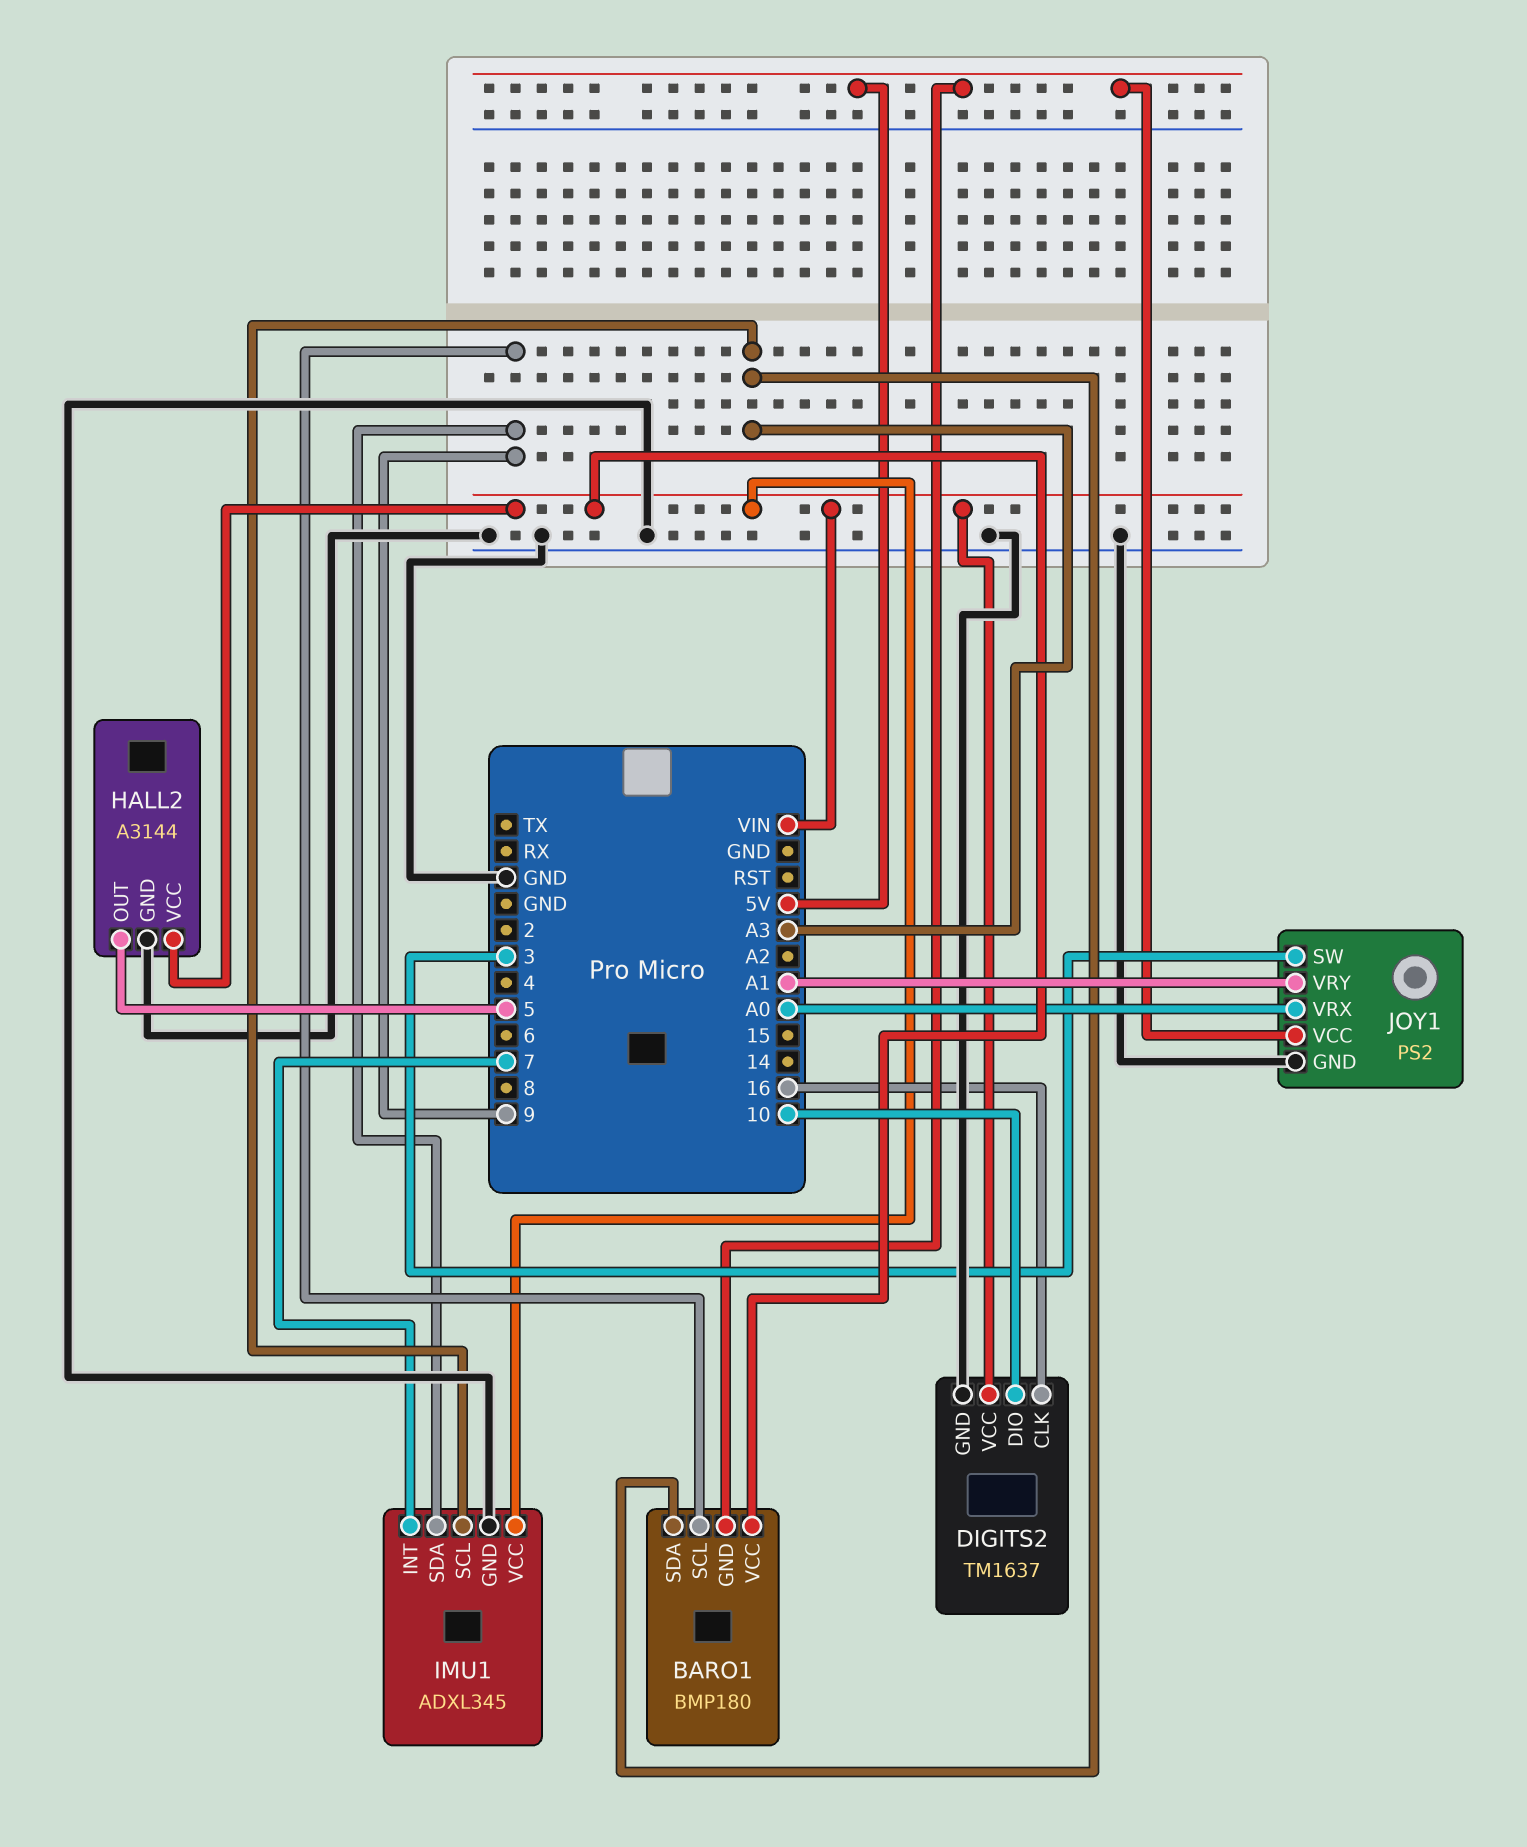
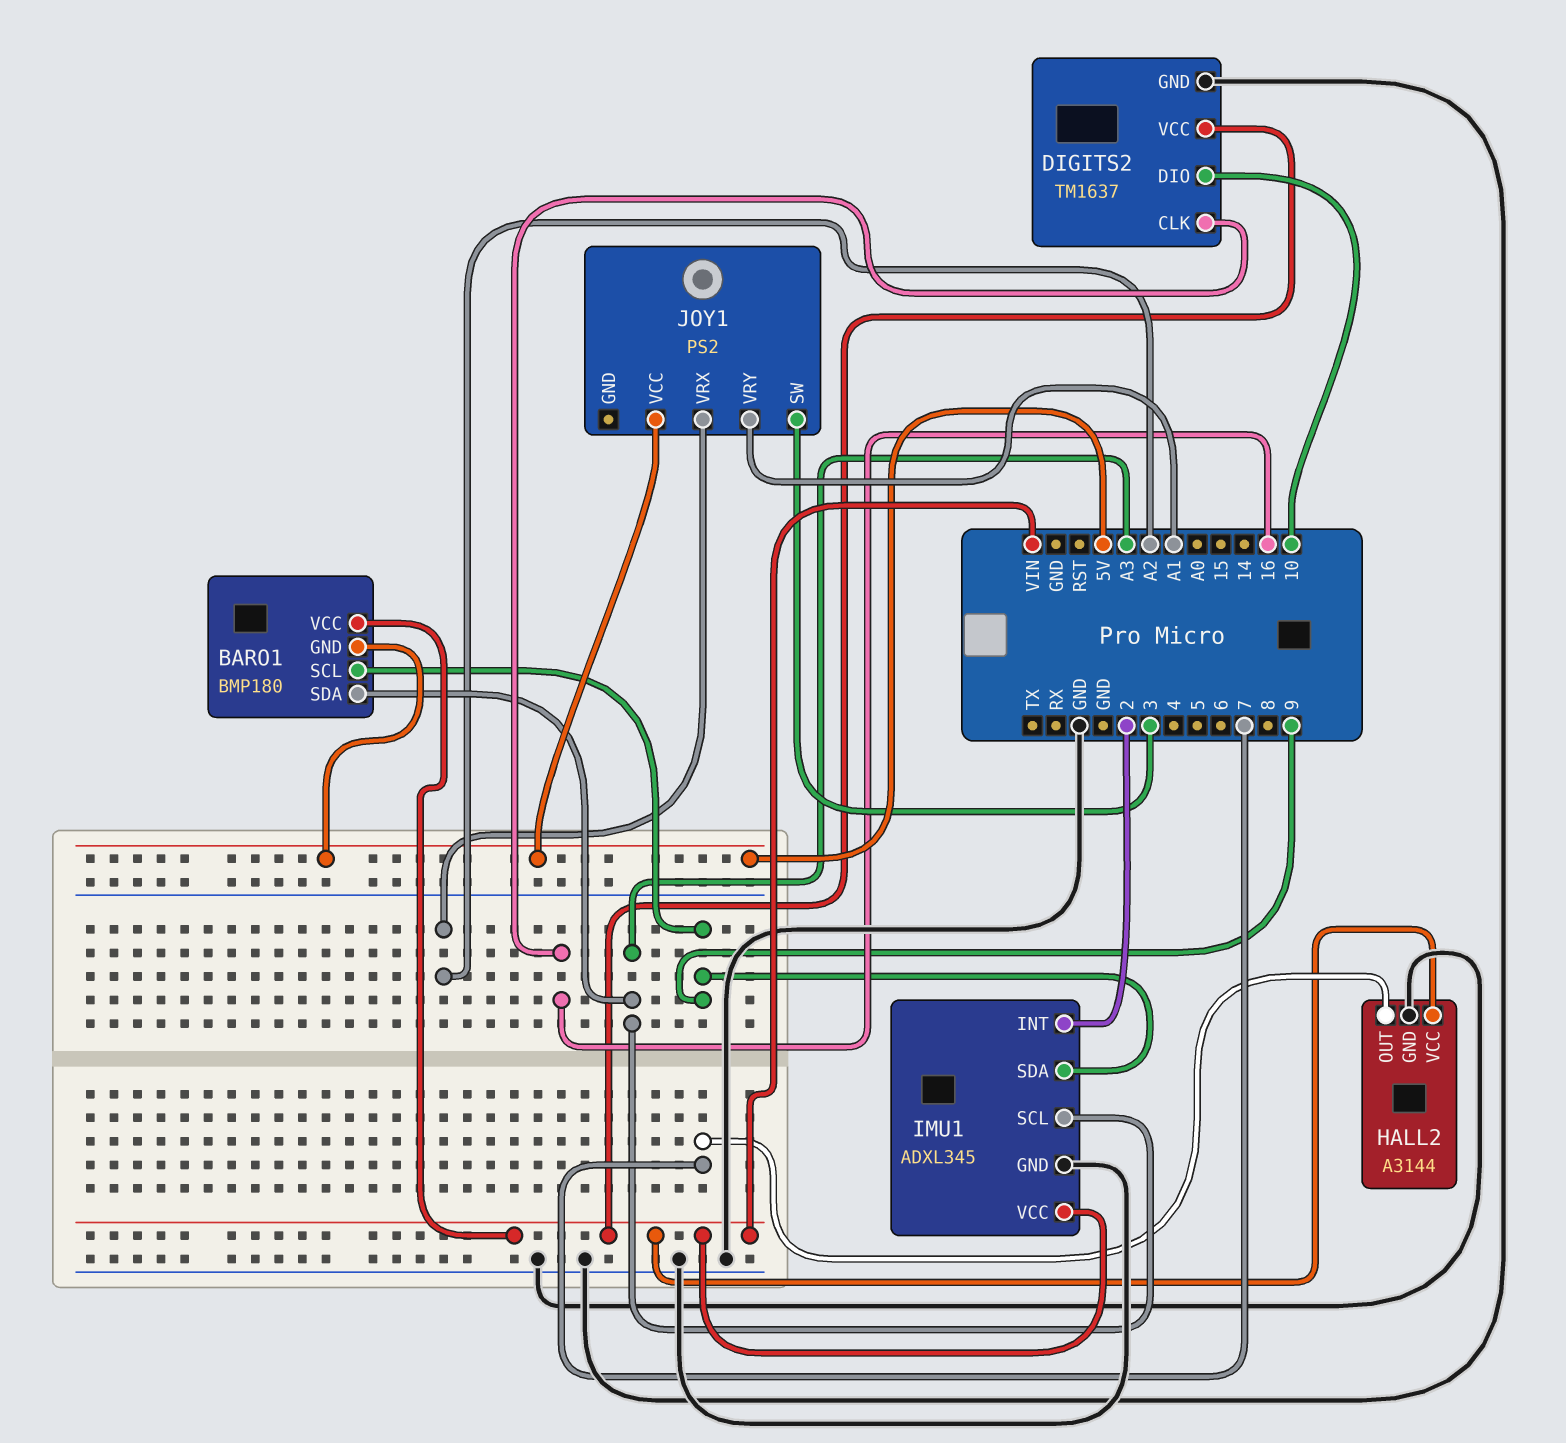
HALL2 pin OUT: 5 -> 7
IMU1 pin INT: 7 -> 2
JOY1 pin GND: GND -> none
JOY1 pin VRX: A0 -> A2

